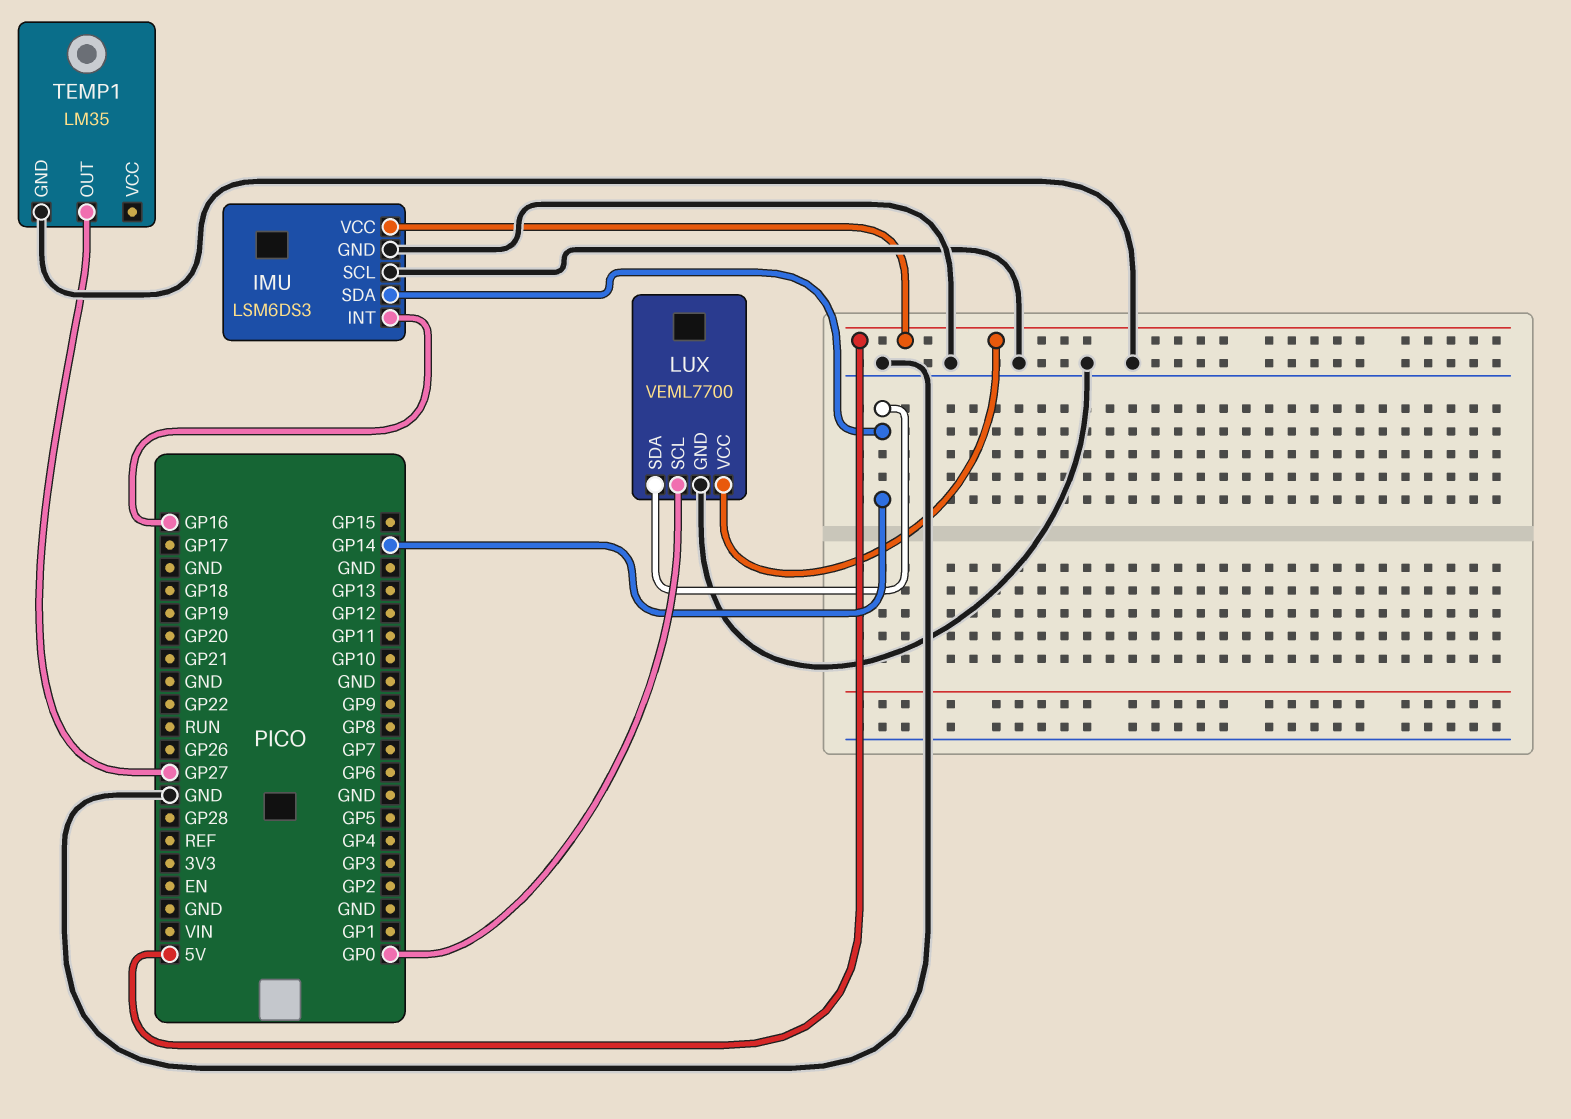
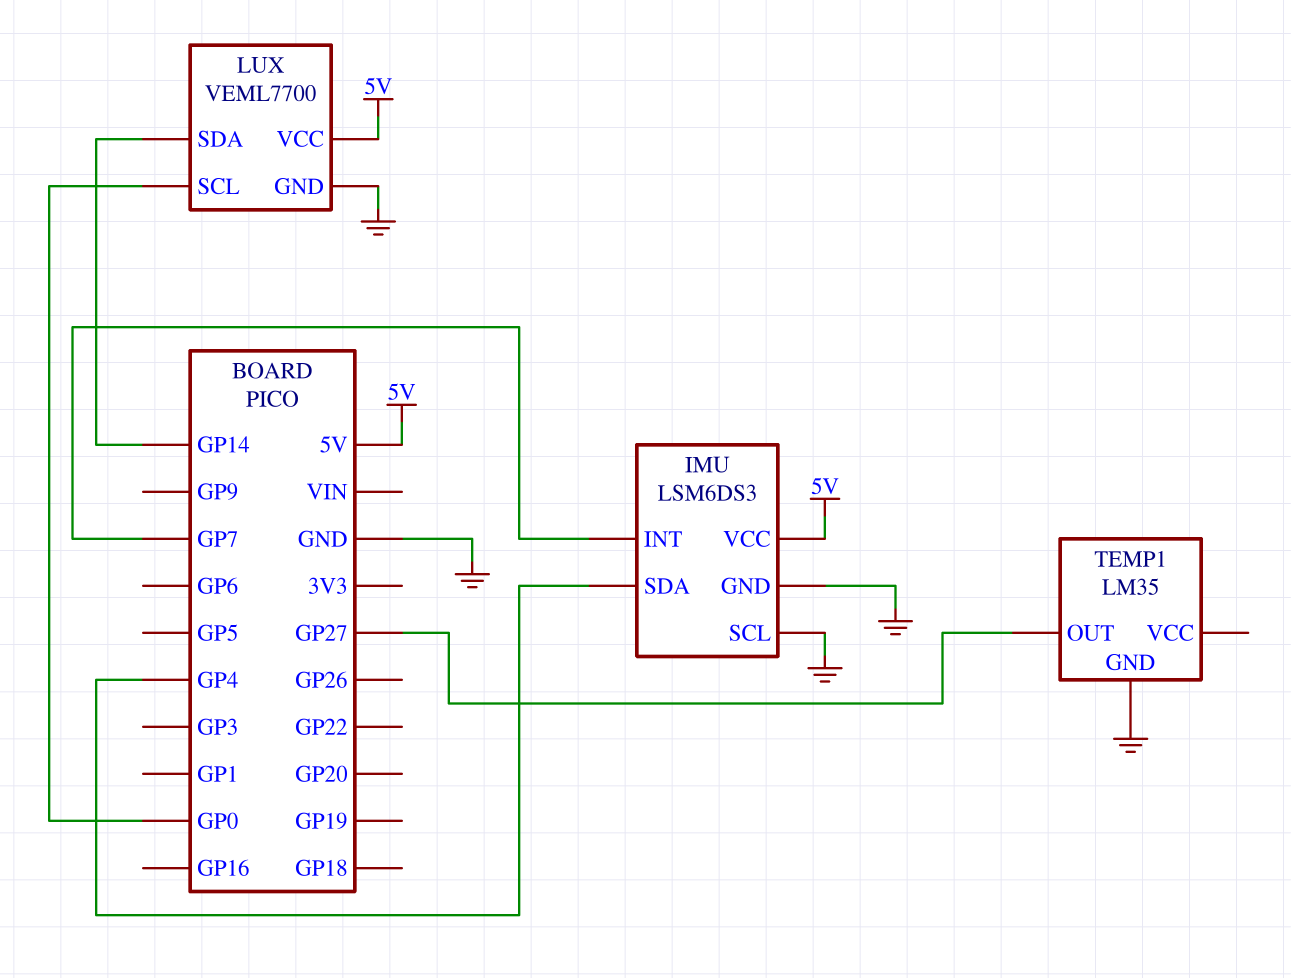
IMU pin INT: GP16 -> GP7
IMU pin SDA: GP14 -> GP4

